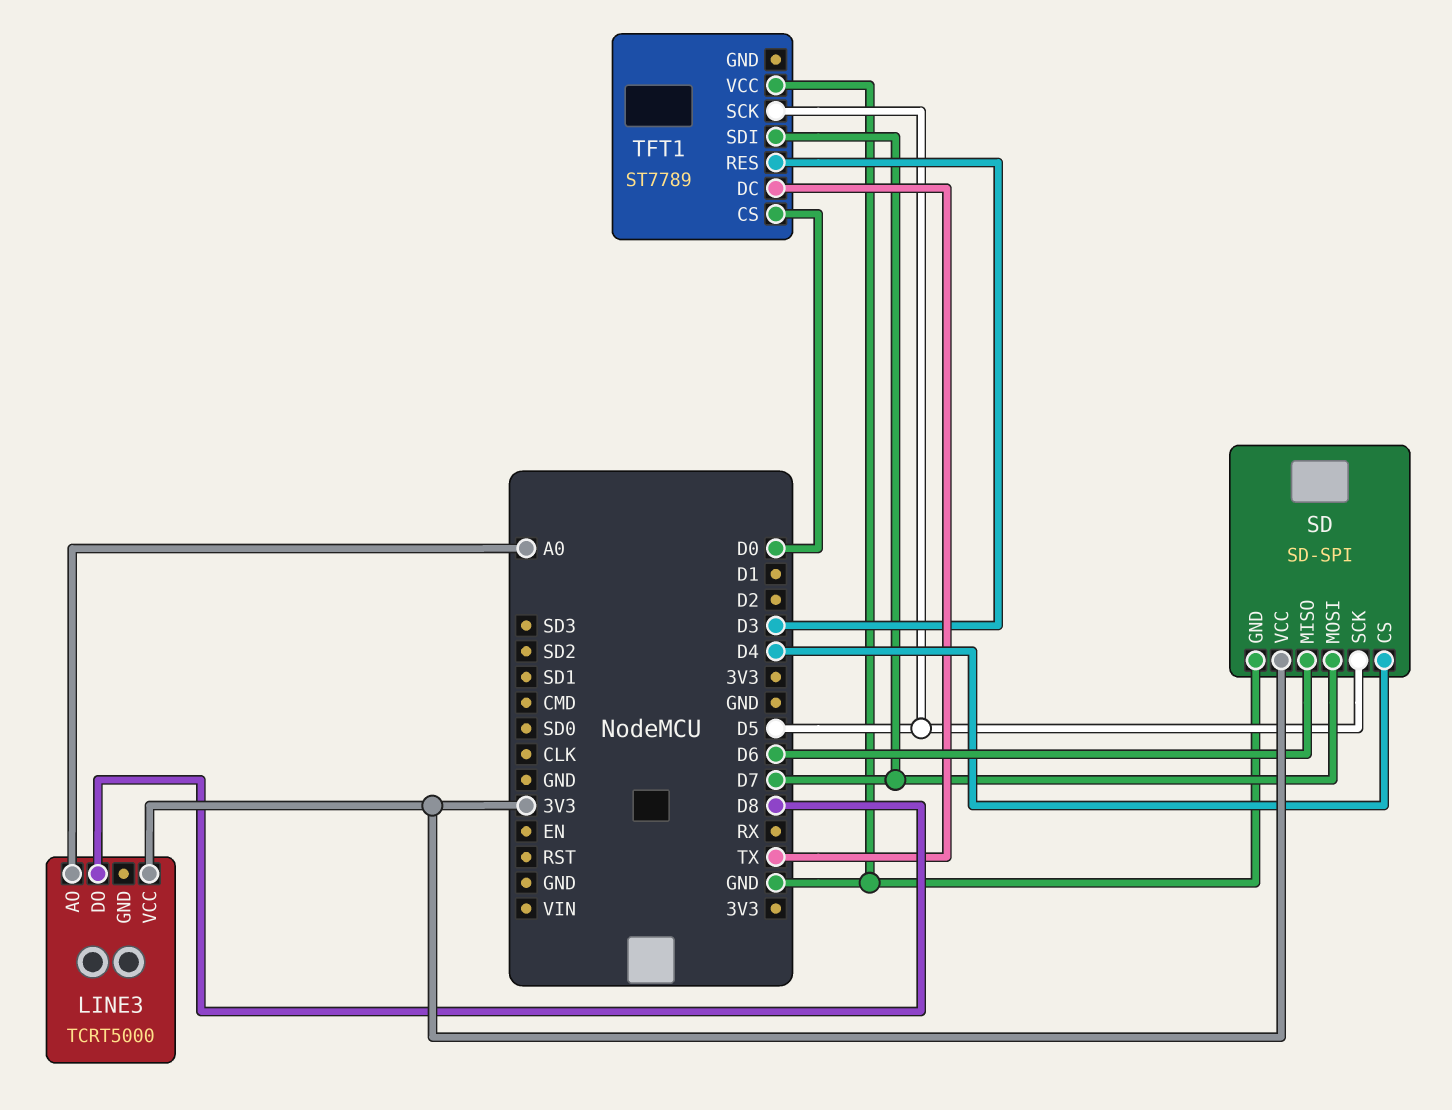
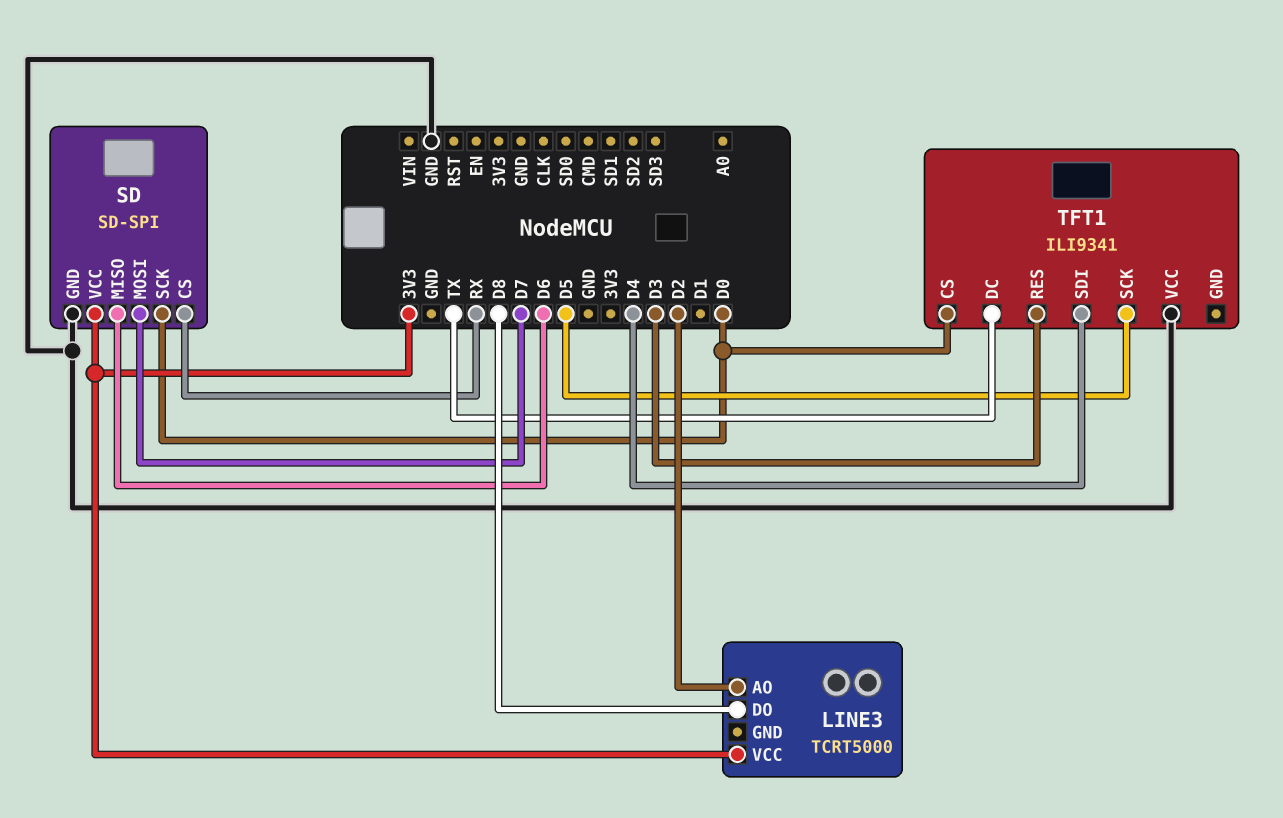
LINE3 pin AO: A0 -> D2
SD pin CS: D4 -> RX
SD pin SCK: D5 -> D0
TFT1: ST7789 -> ILI9341
TFT1 pin SDI: D7 -> D4

